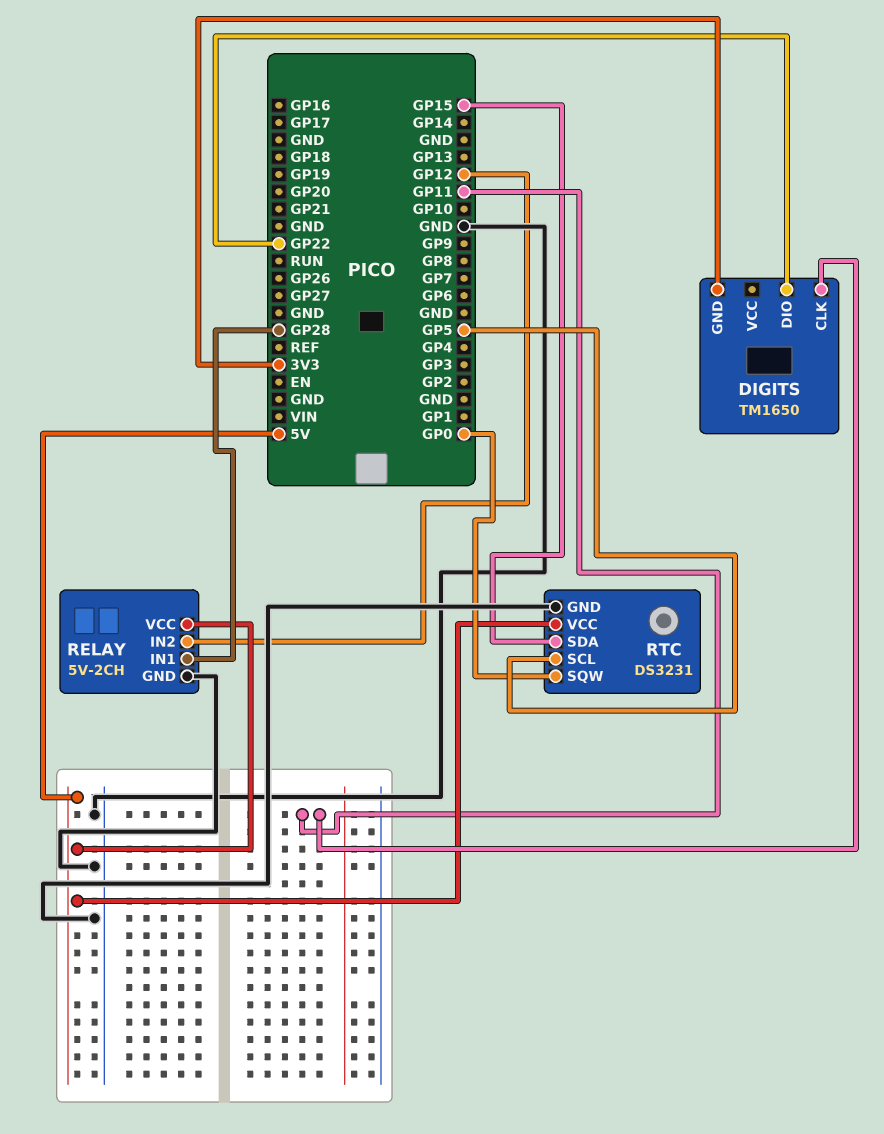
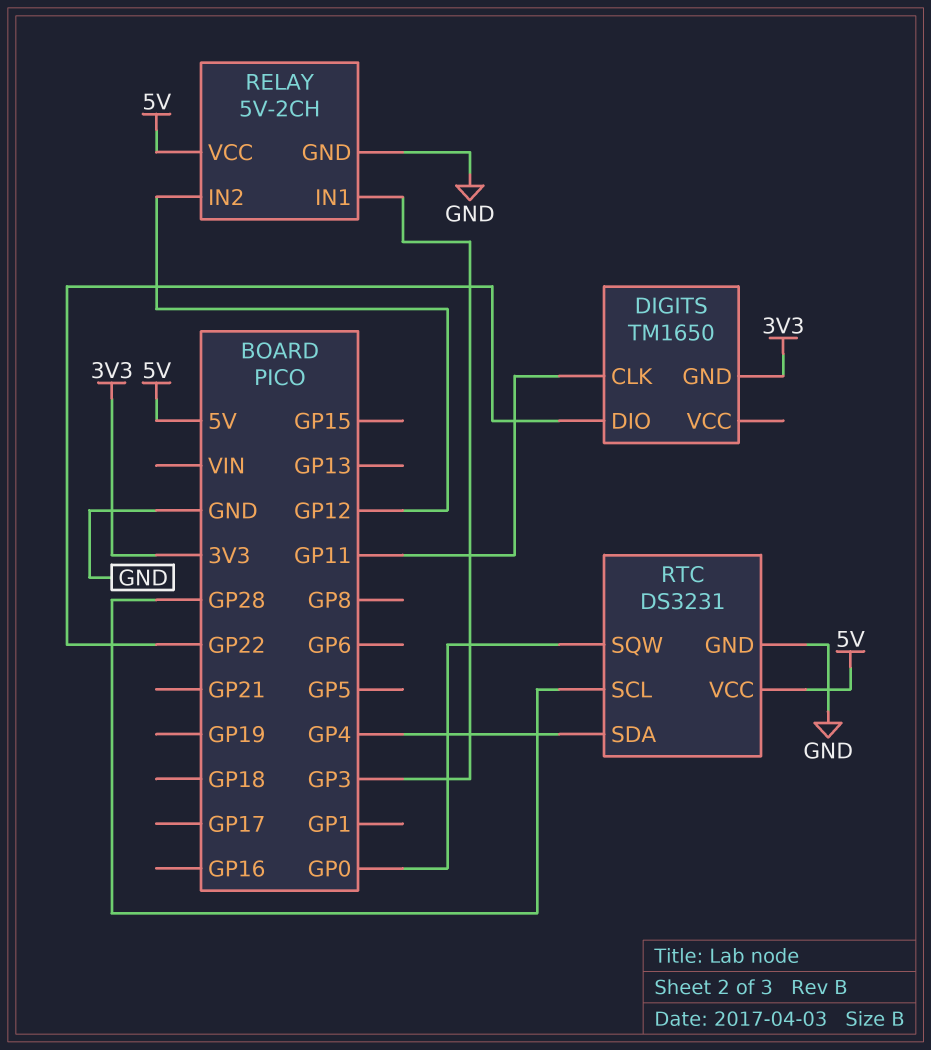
RELAY pin IN1: GP28 -> GP3
RTC pin SCL: GP5 -> GP28
RTC pin SDA: GP15 -> GP4

